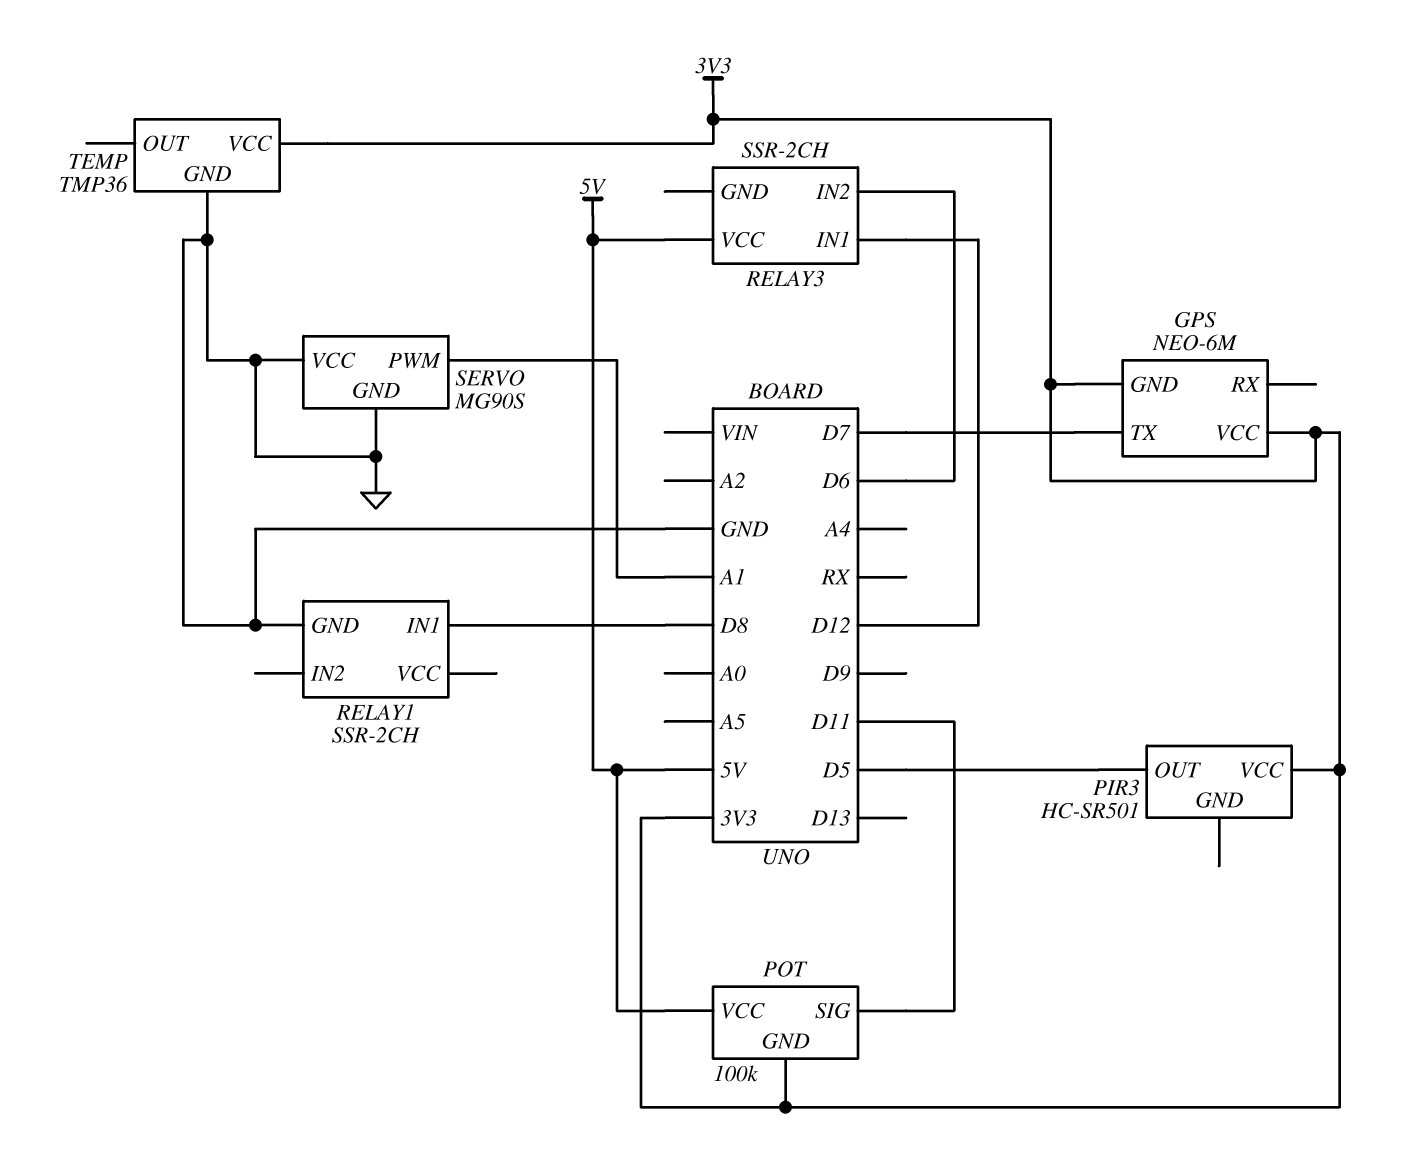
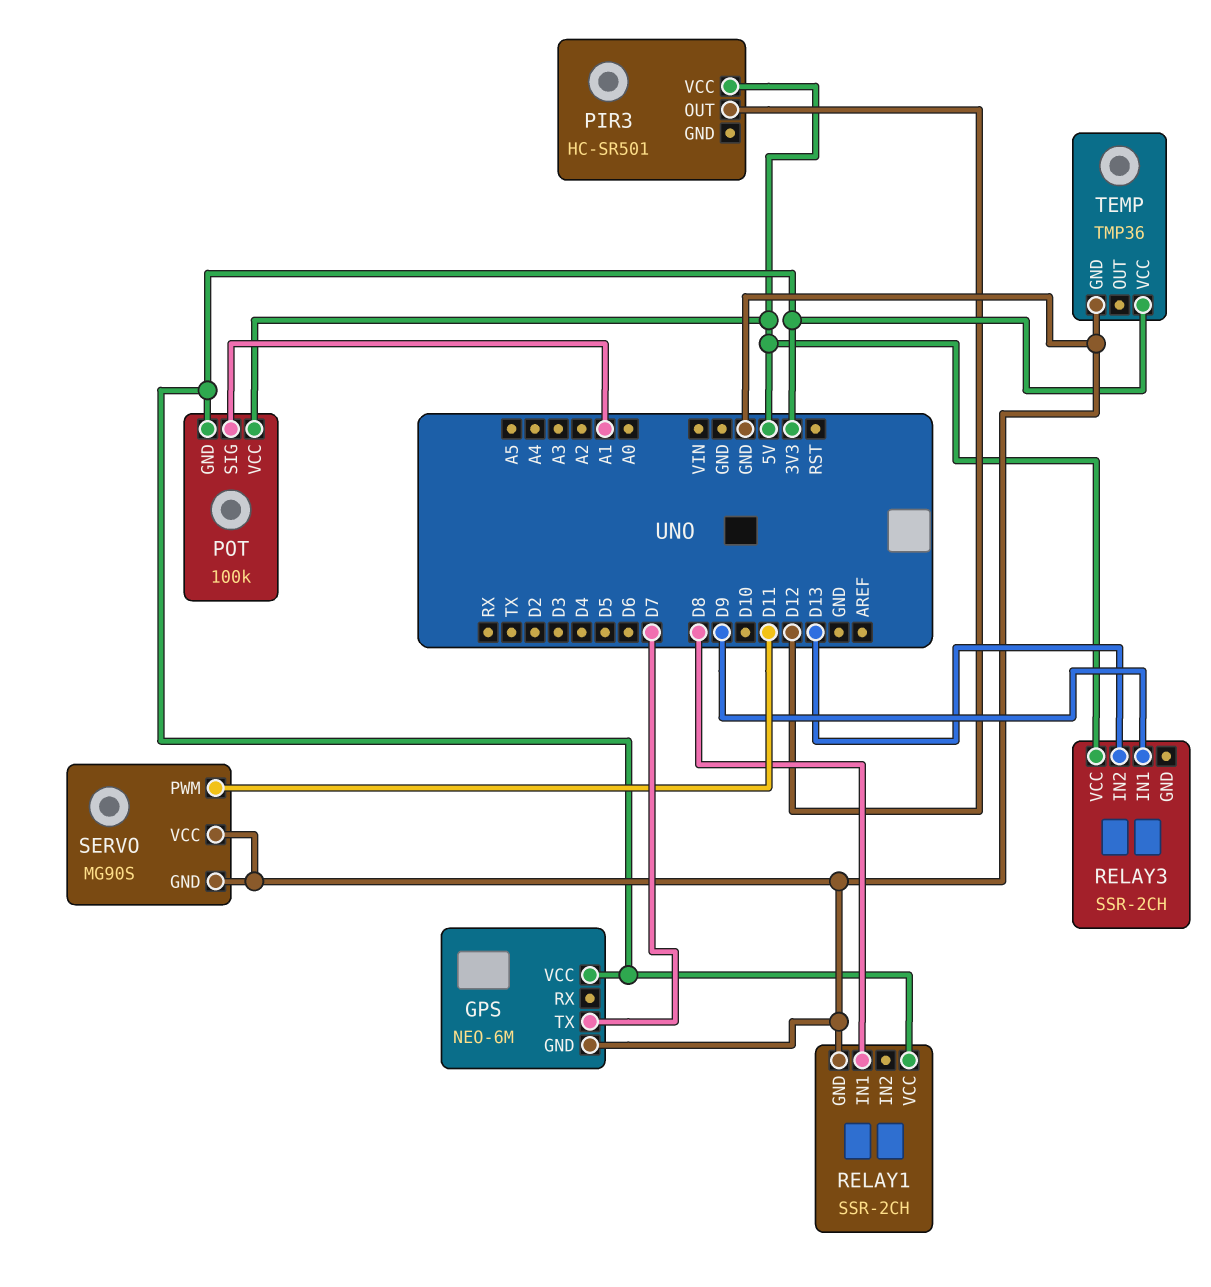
GPS pin GND: 3V3 -> GND
PIR3 pin OUT: D5 -> D12
PIR3 pin VCC: 3V3 -> 5V
POT pin SIG: D11 -> A1
RELAY1 pin VCC: none -> 3V3
RELAY3 pin IN1: D12 -> D9
RELAY3 pin IN2: D6 -> D13
SERVO pin PWM: A1 -> D11

